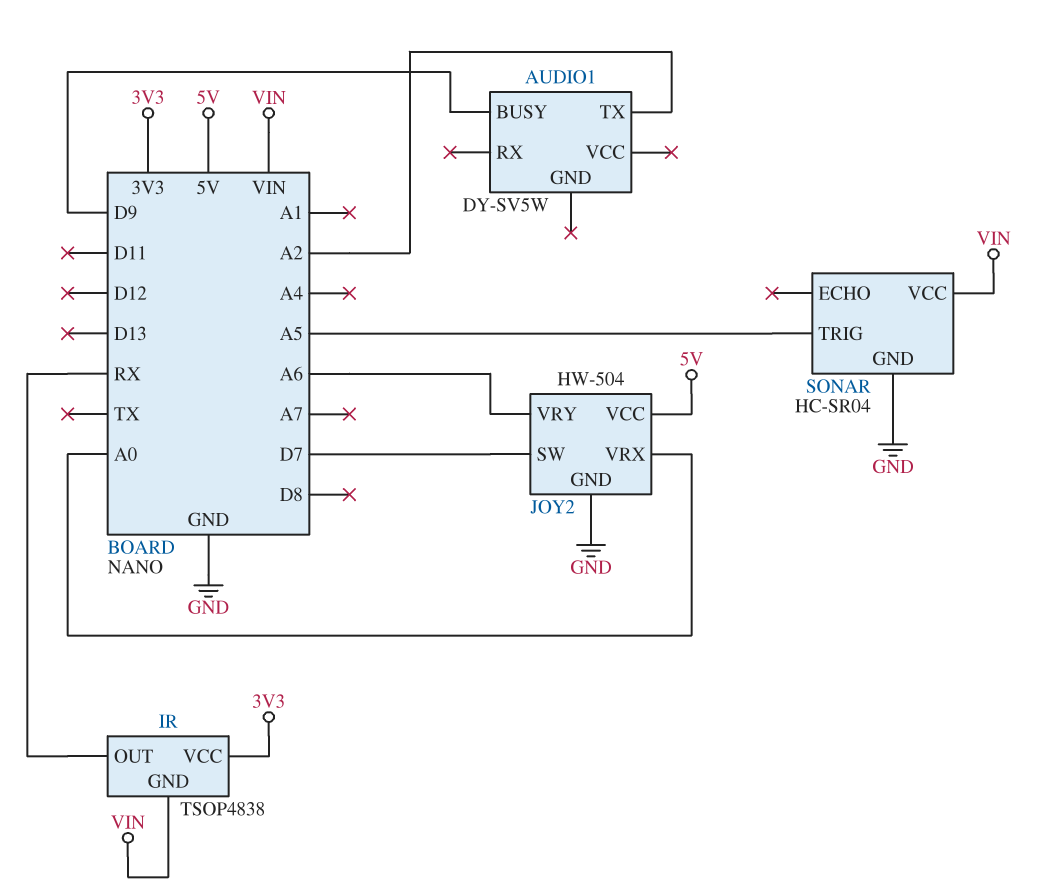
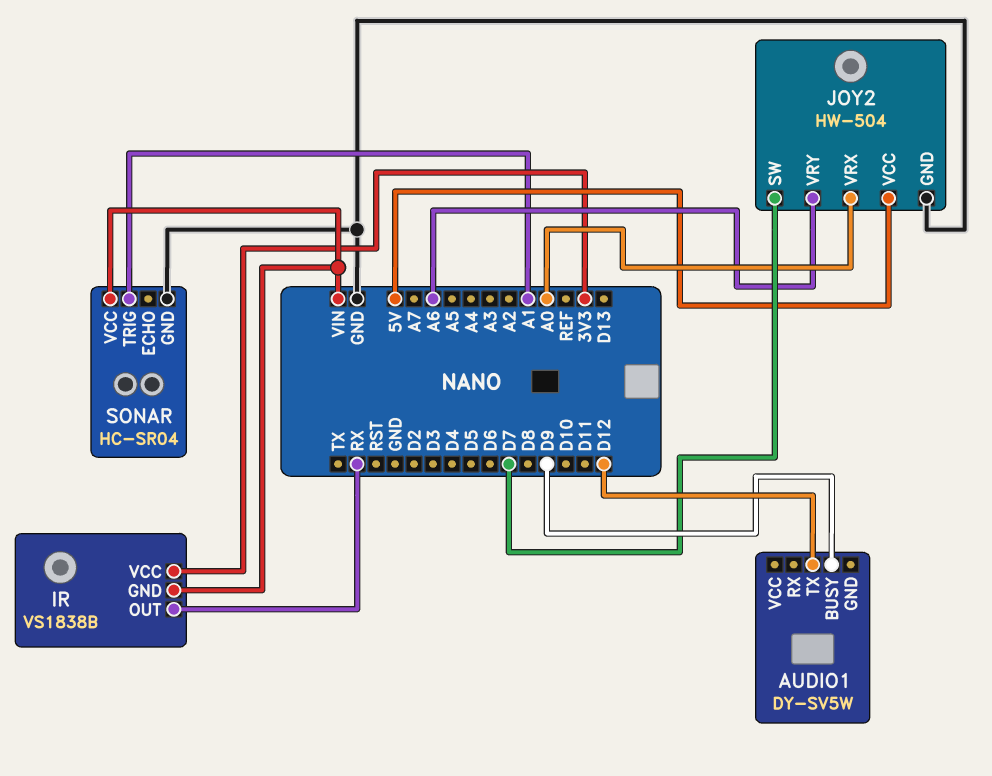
AUDIO1 pin TX: A2 -> D12
IR: TSOP4838 -> VS1838B
SONAR pin TRIG: A5 -> A1

